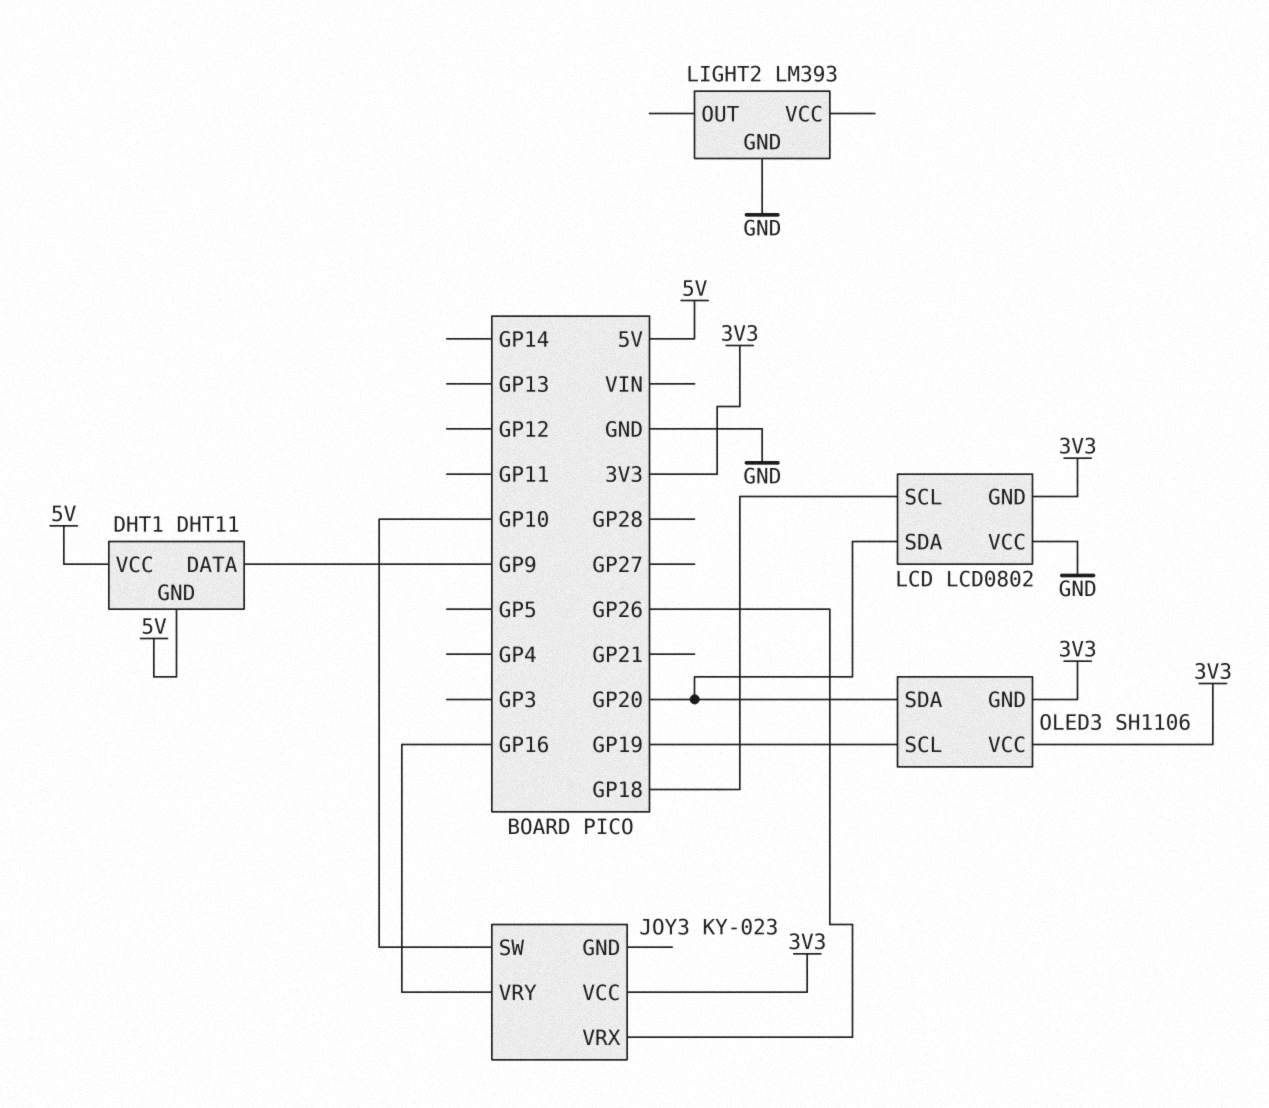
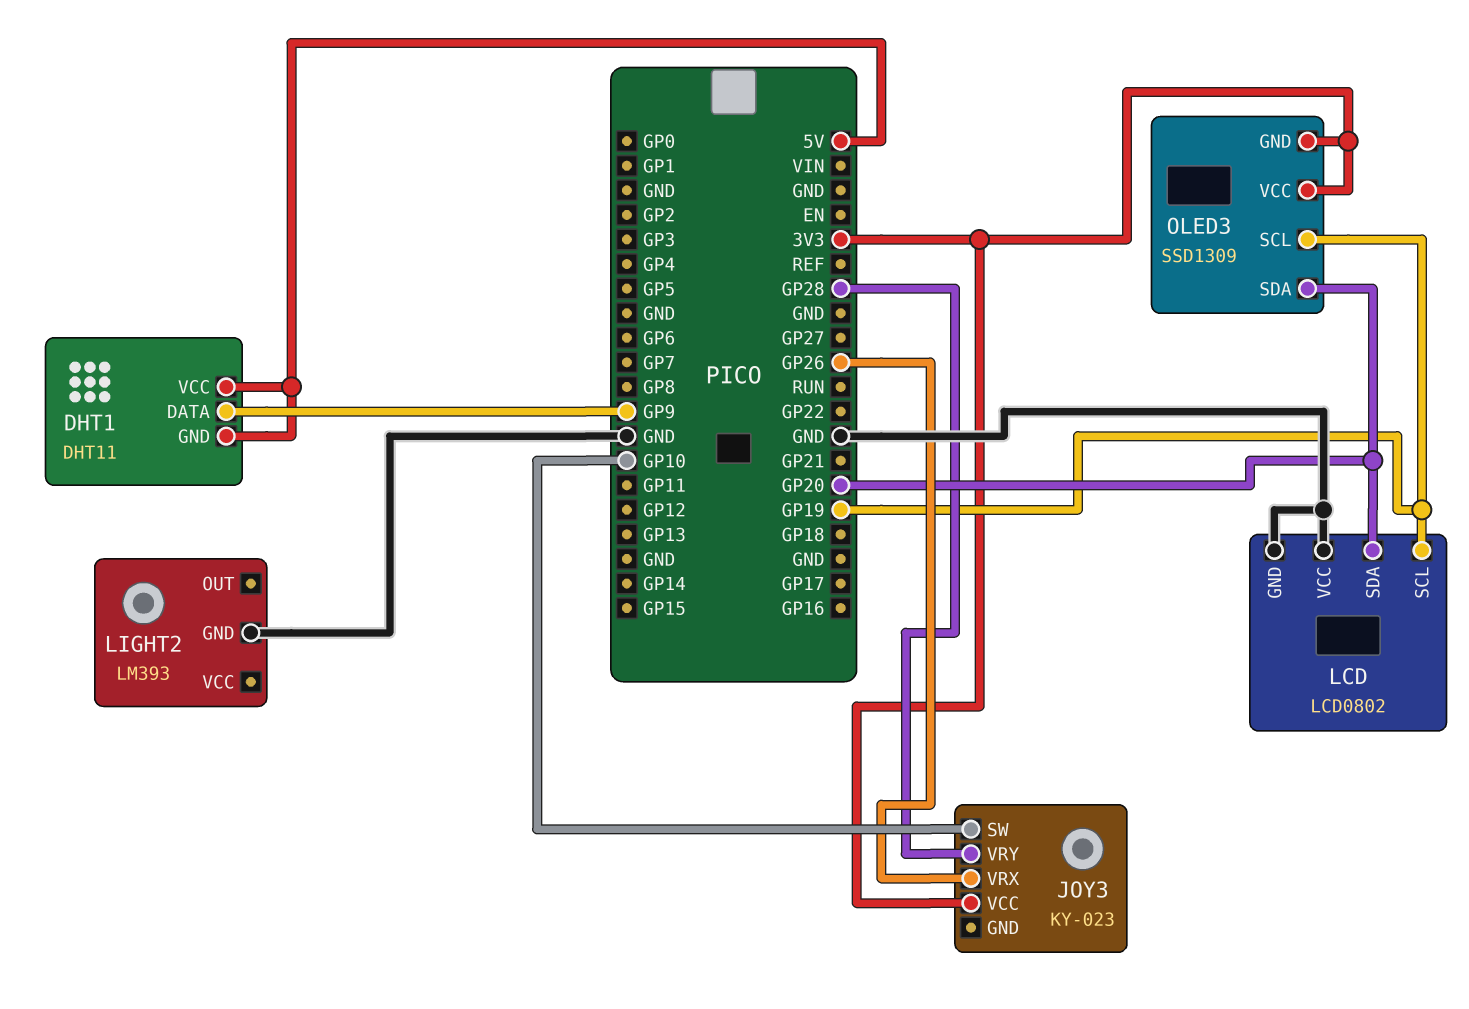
JOY3 pin VRY: GP16 -> GP28
LCD pin GND: 3V3 -> GND
LCD pin SCL: GP18 -> GP19
OLED3: SH1106 -> SSD1309

